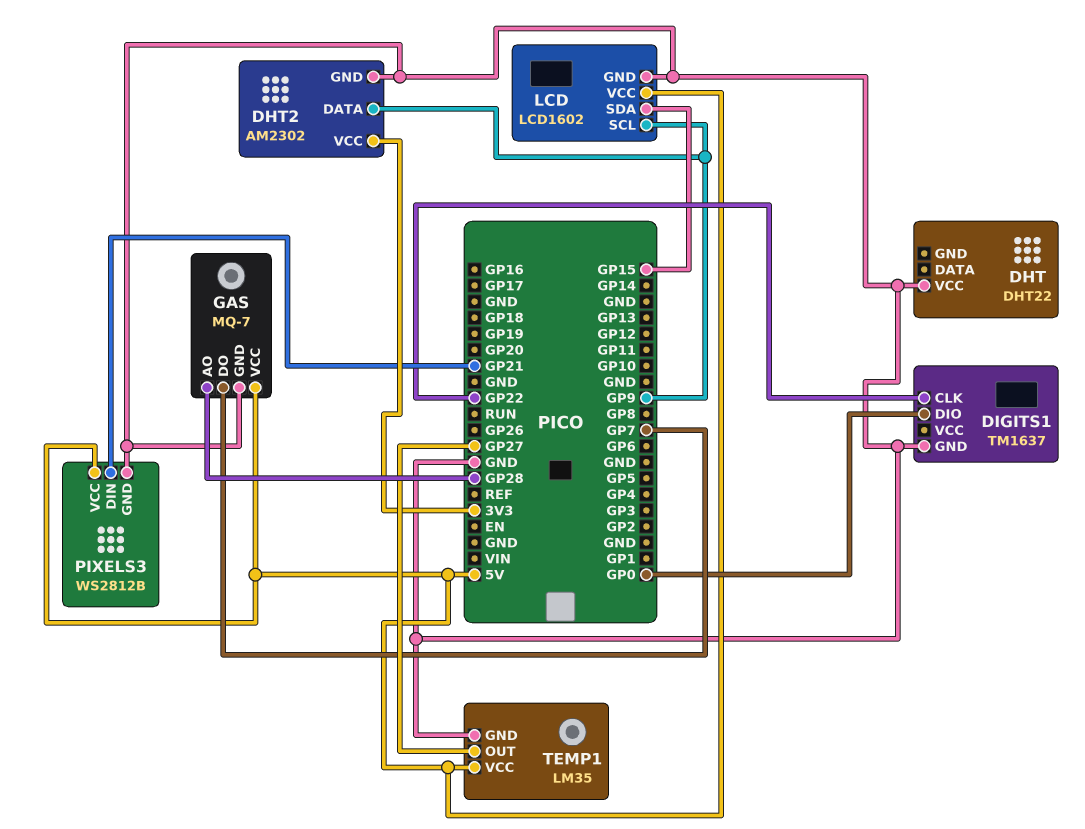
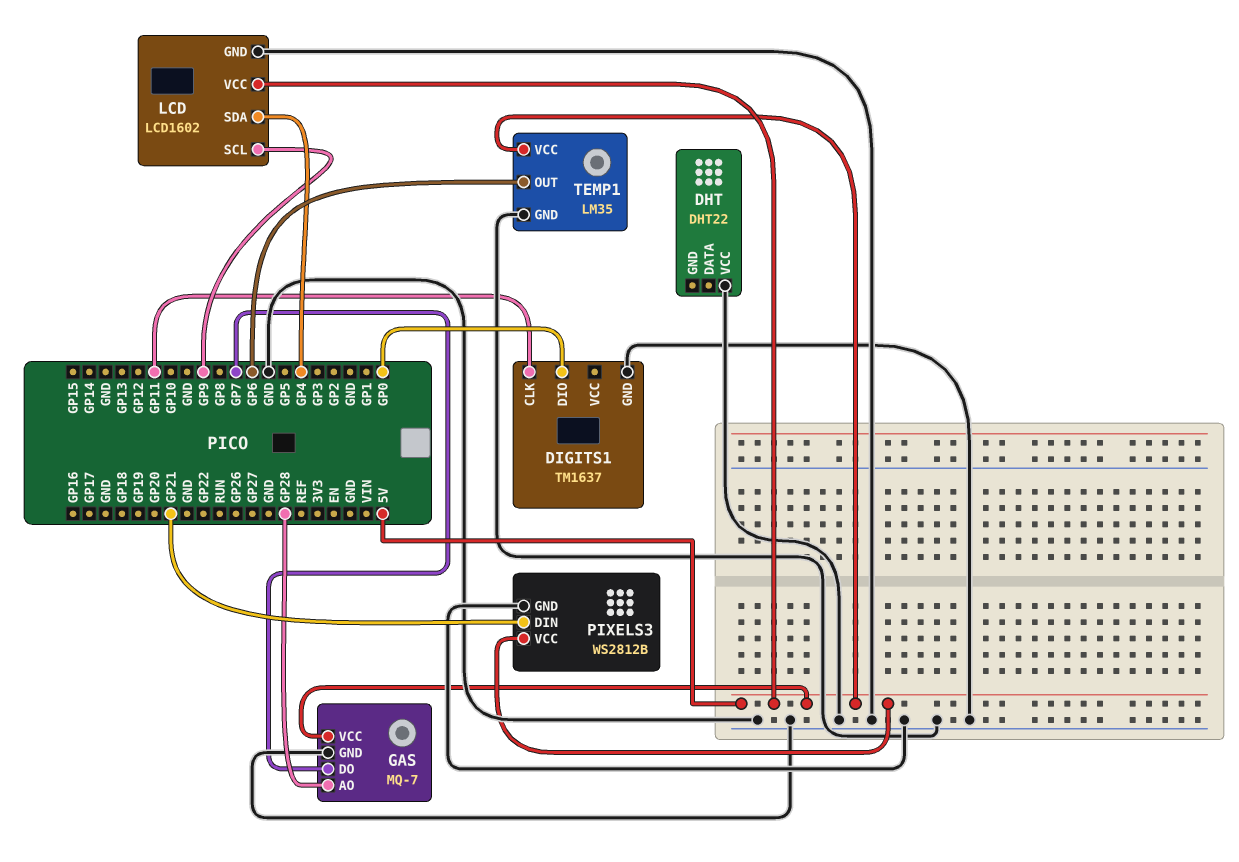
DHT2: AM2302 -> none
DHT2 pin DATA: GP9 -> none
DHT2 pin GND: GND -> none
DHT2 pin VCC: 3V3 -> none
DIGITS1 pin CLK: GP22 -> GP11
LCD pin SDA: GP15 -> GP4
TEMP1 pin OUT: GP27 -> GP6

